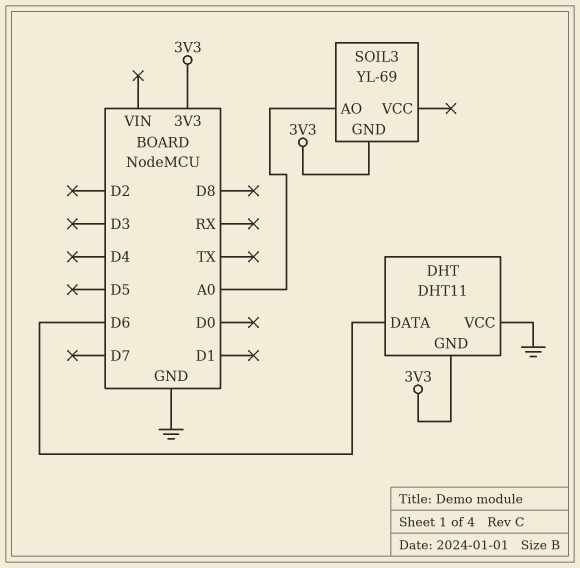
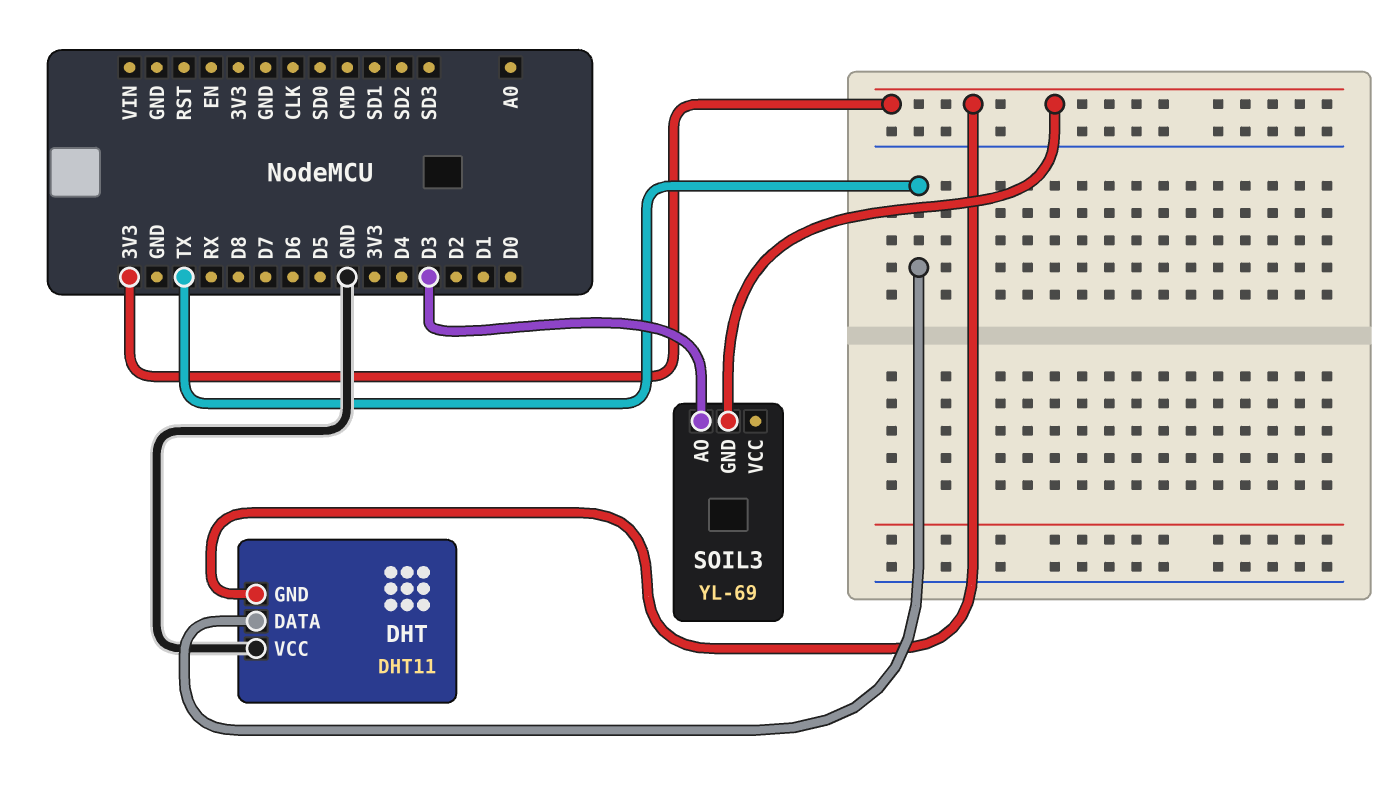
DHT pin DATA: D6 -> TX
SOIL3 pin AO: A0 -> D3

